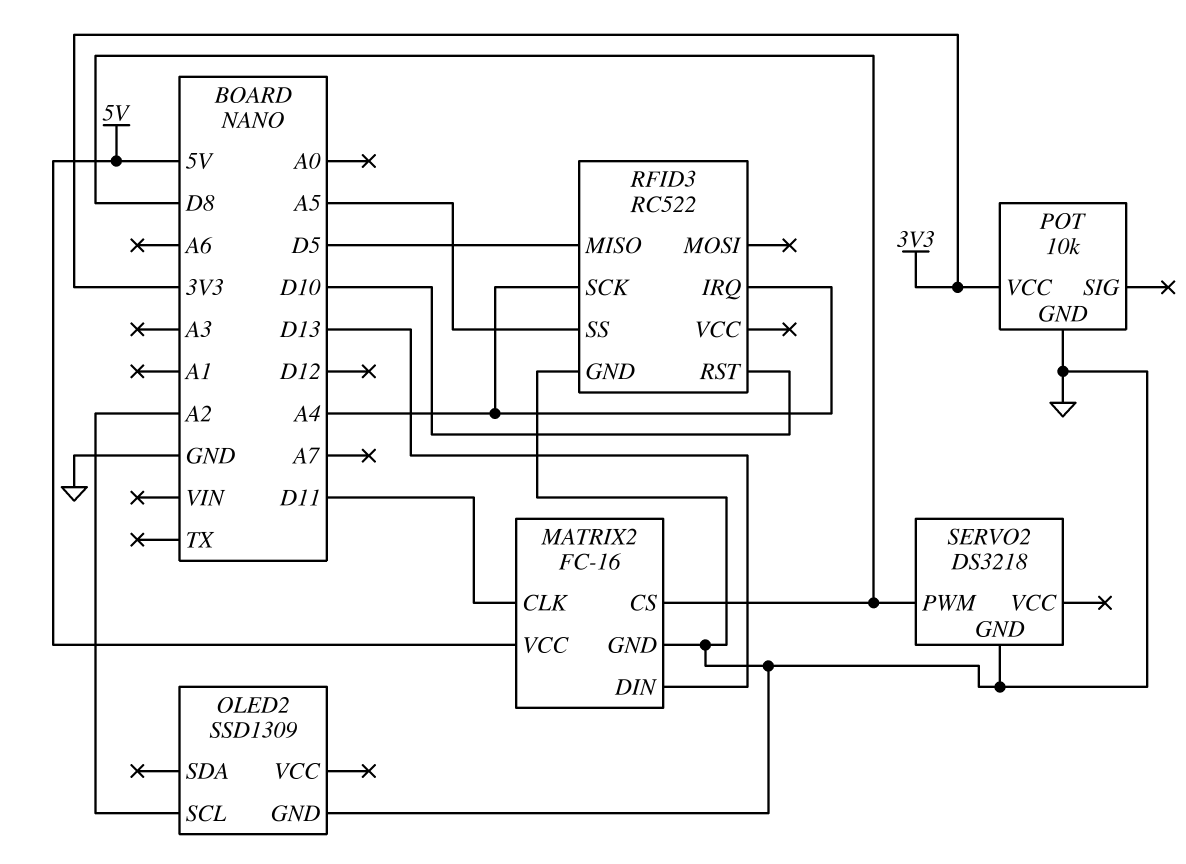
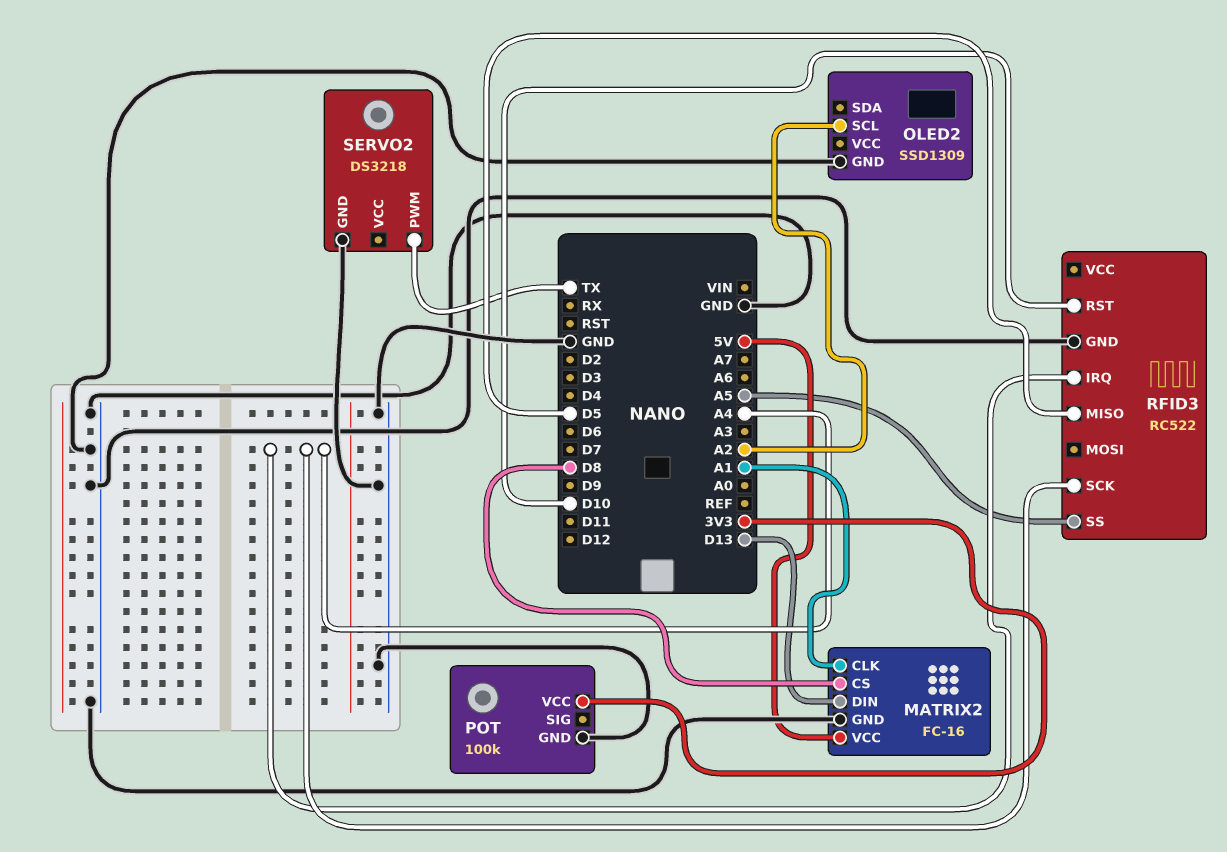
MATRIX2 pin CLK: D11 -> A1
POT: 10k -> 100k
SERVO2 pin PWM: D8 -> TX

